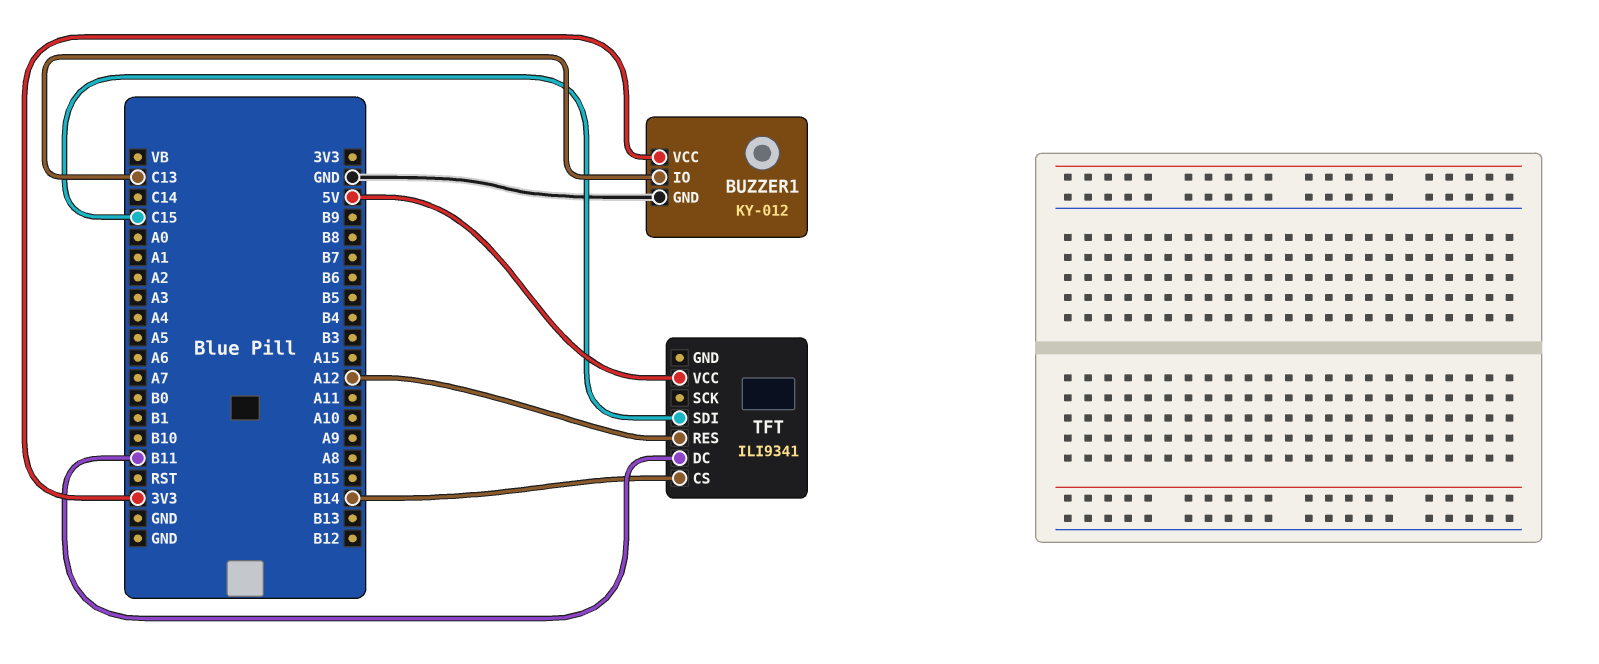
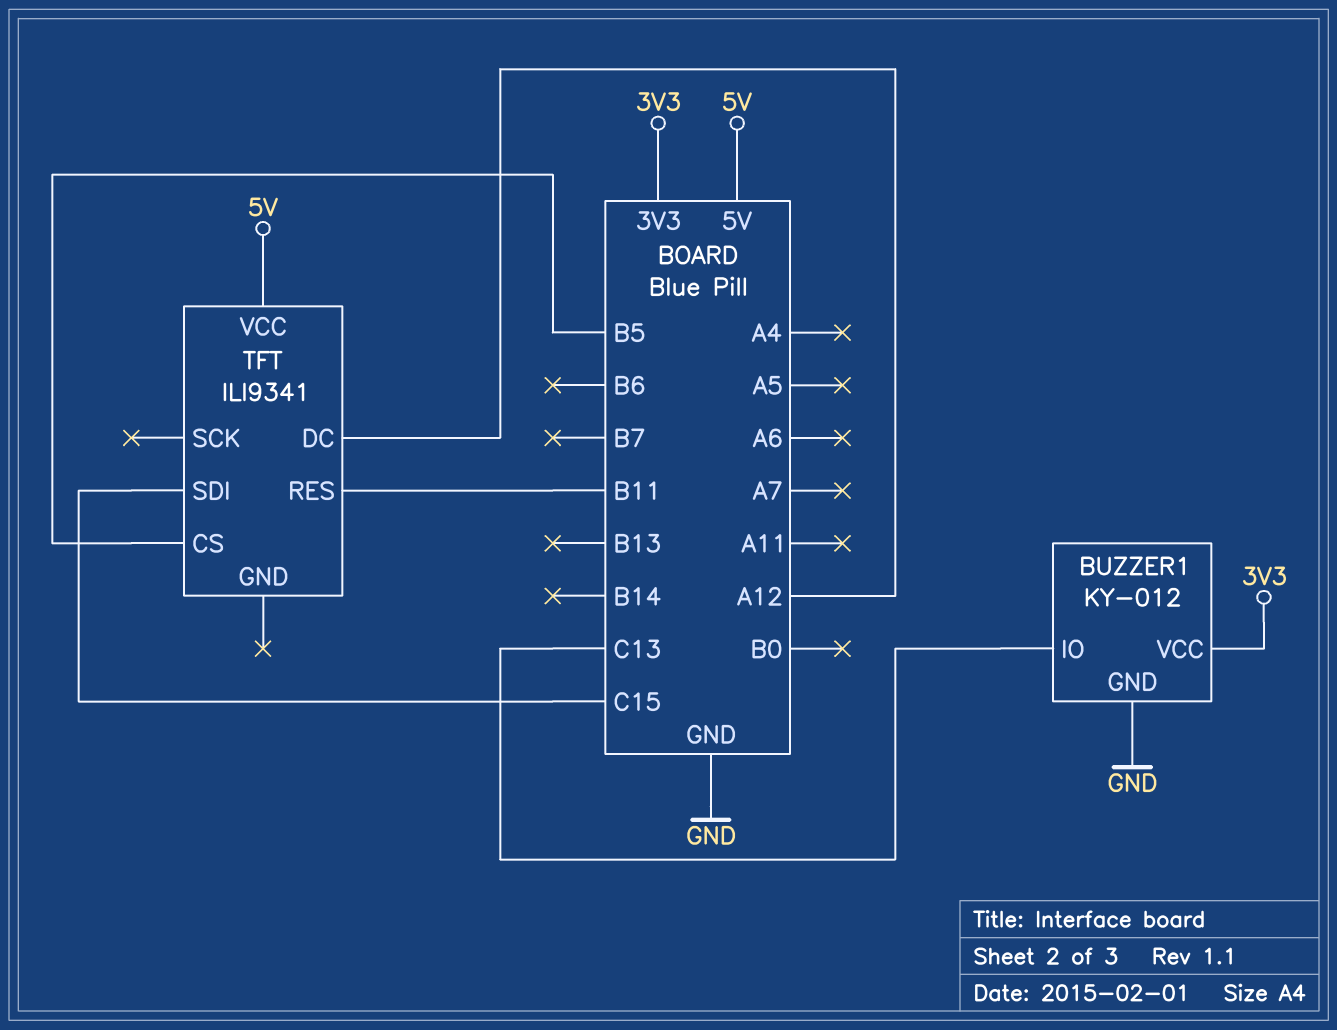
TFT pin CS: B14 -> B5
TFT pin DC: B11 -> A12
TFT pin RES: A12 -> B11

